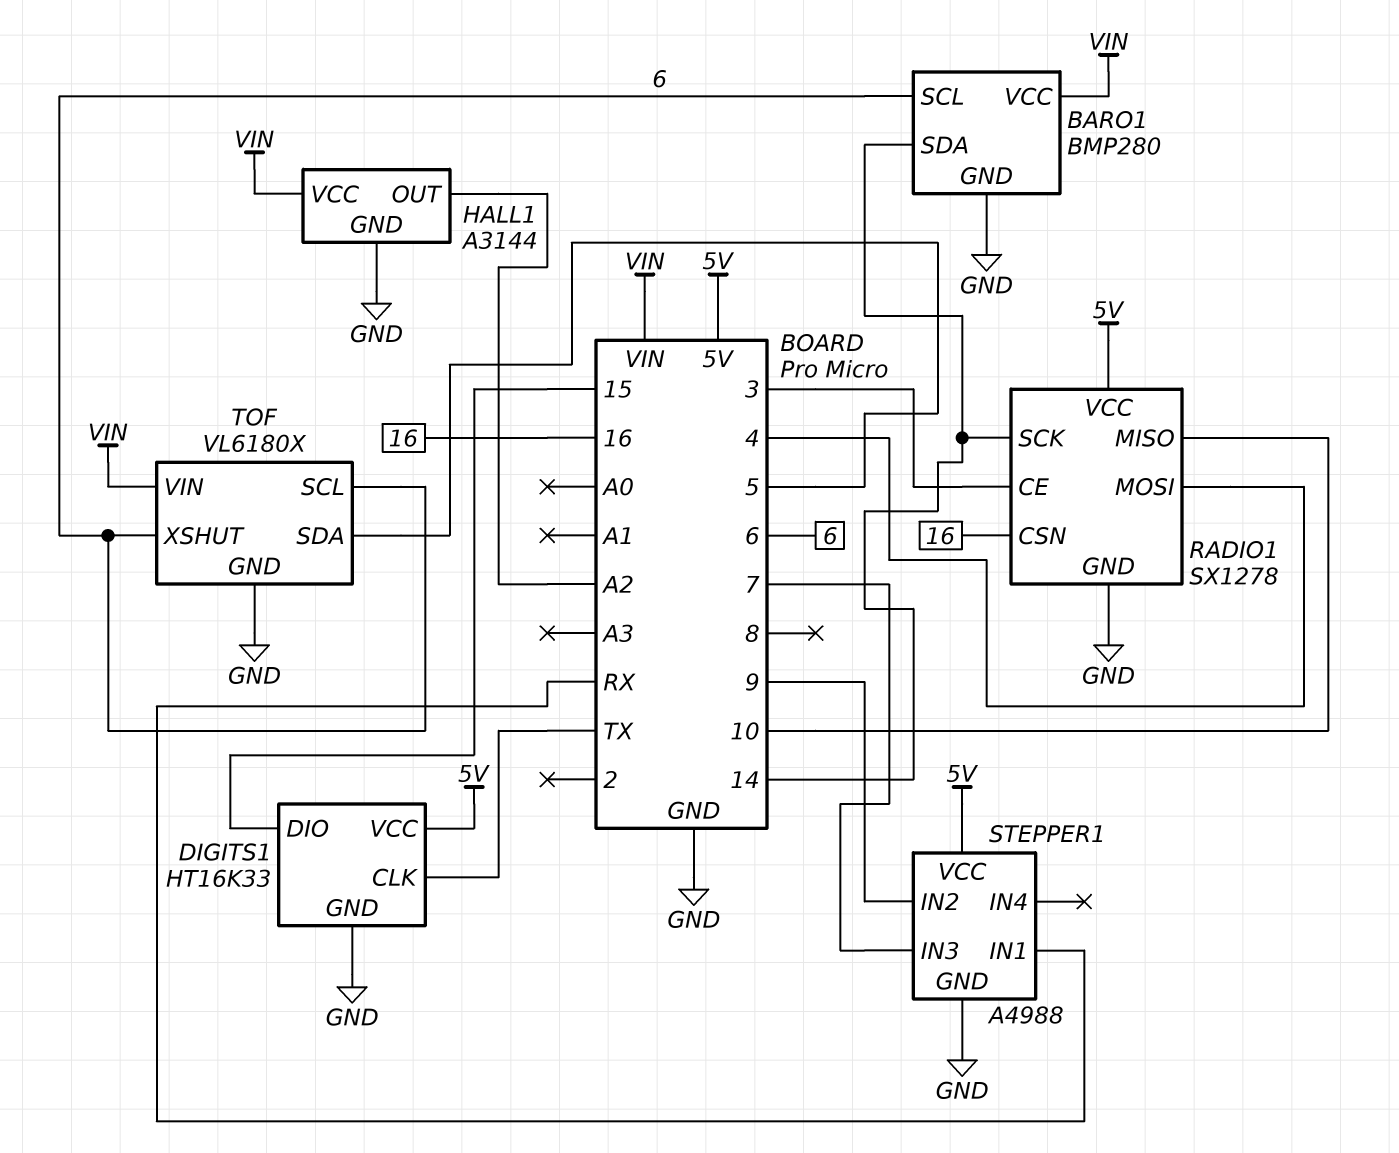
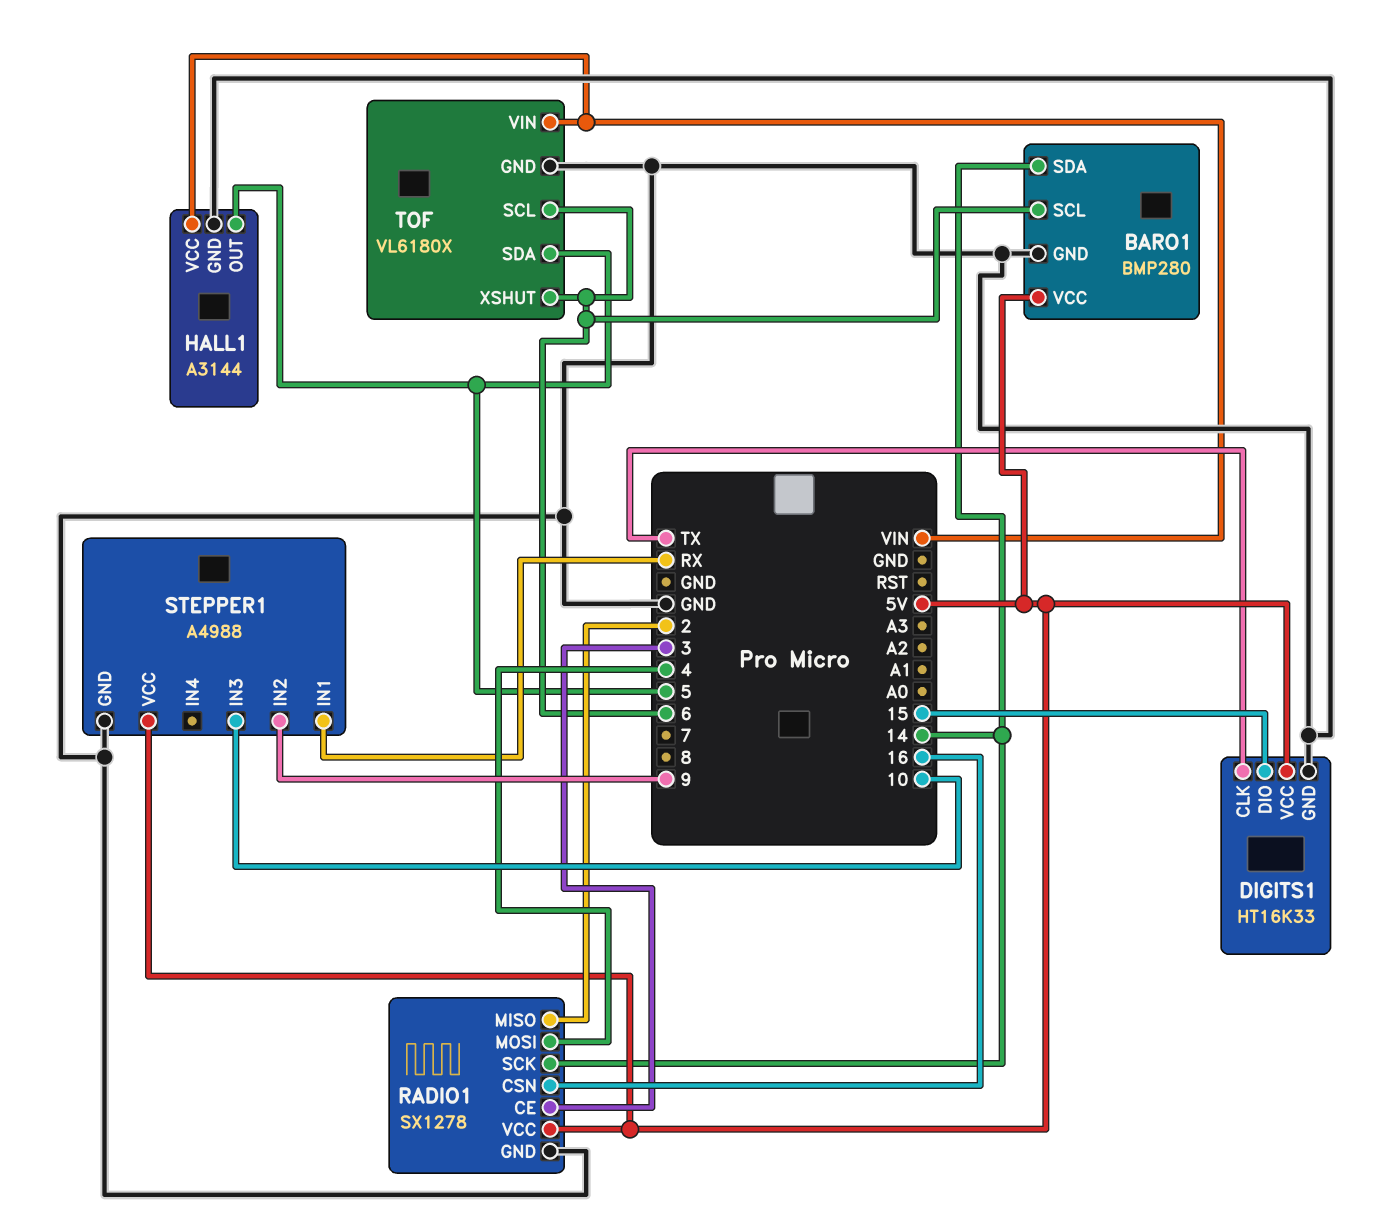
BARO1 pin VCC: VIN -> 5V
HALL1 pin OUT: A2 -> 5
RADIO1 pin MISO: 10 -> 2
STEPPER1 pin IN3: 7 -> 10

